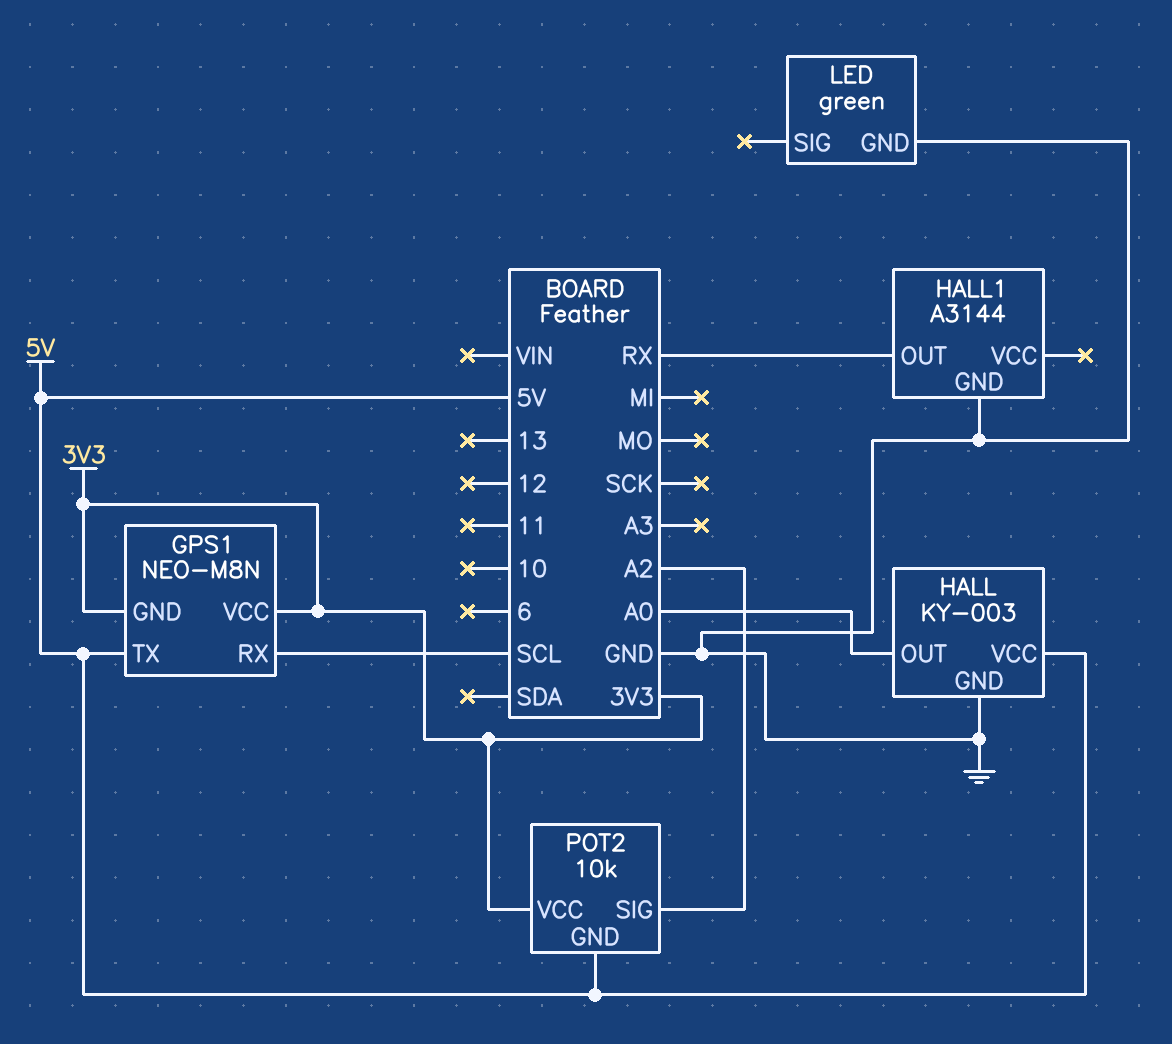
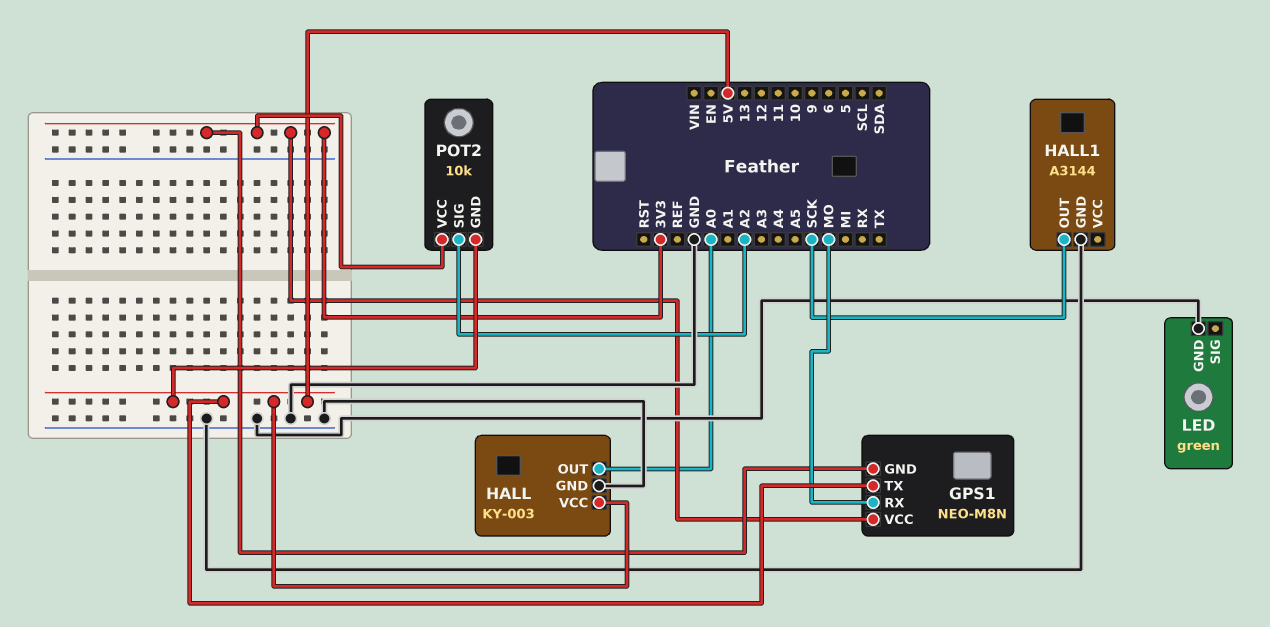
GPS1 pin RX: SCL -> MO
HALL1 pin OUT: RX -> SCK

